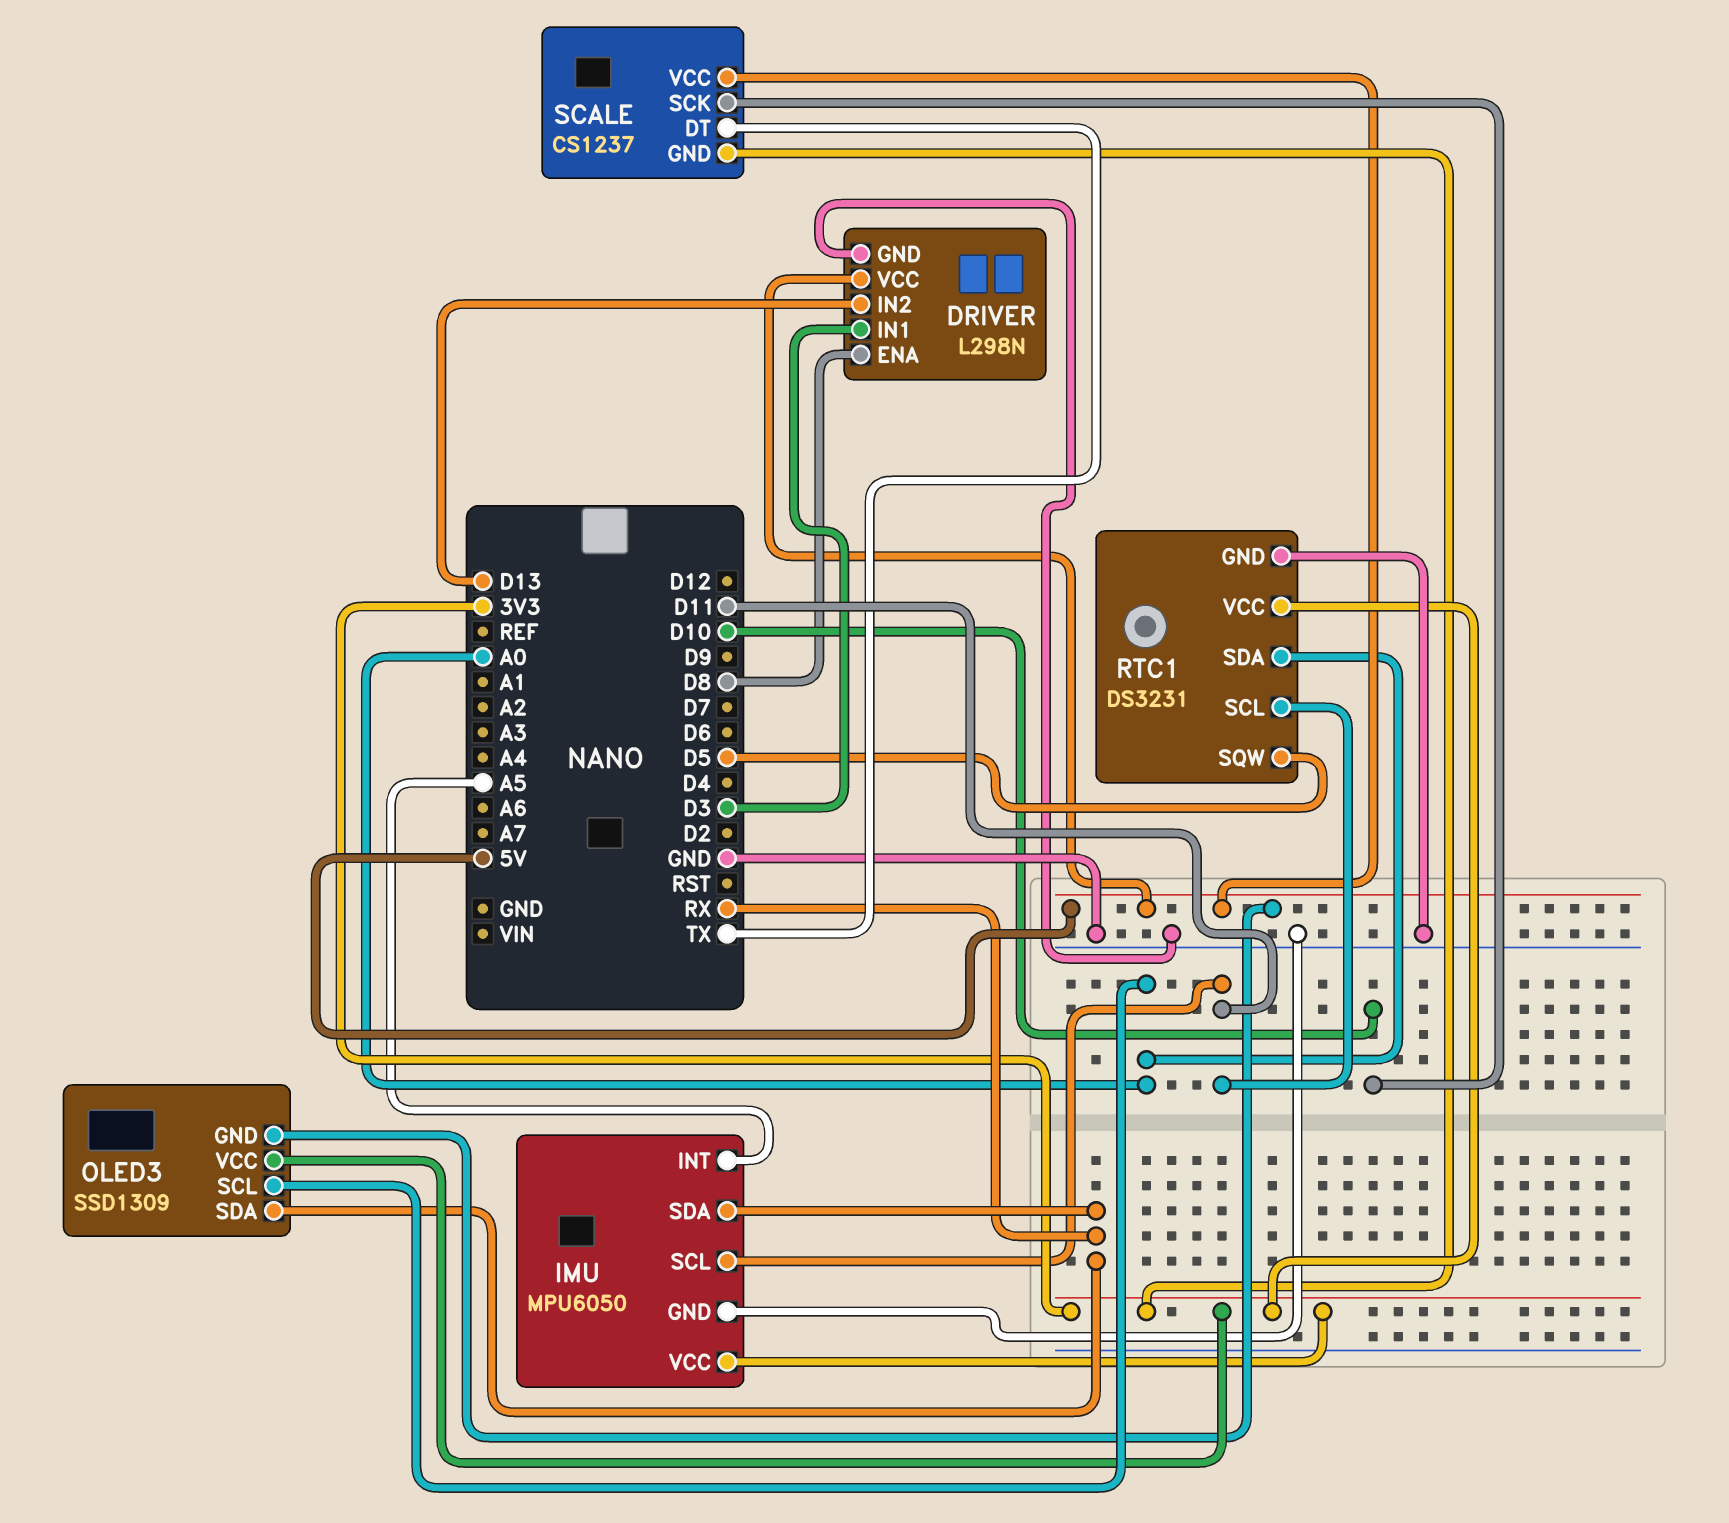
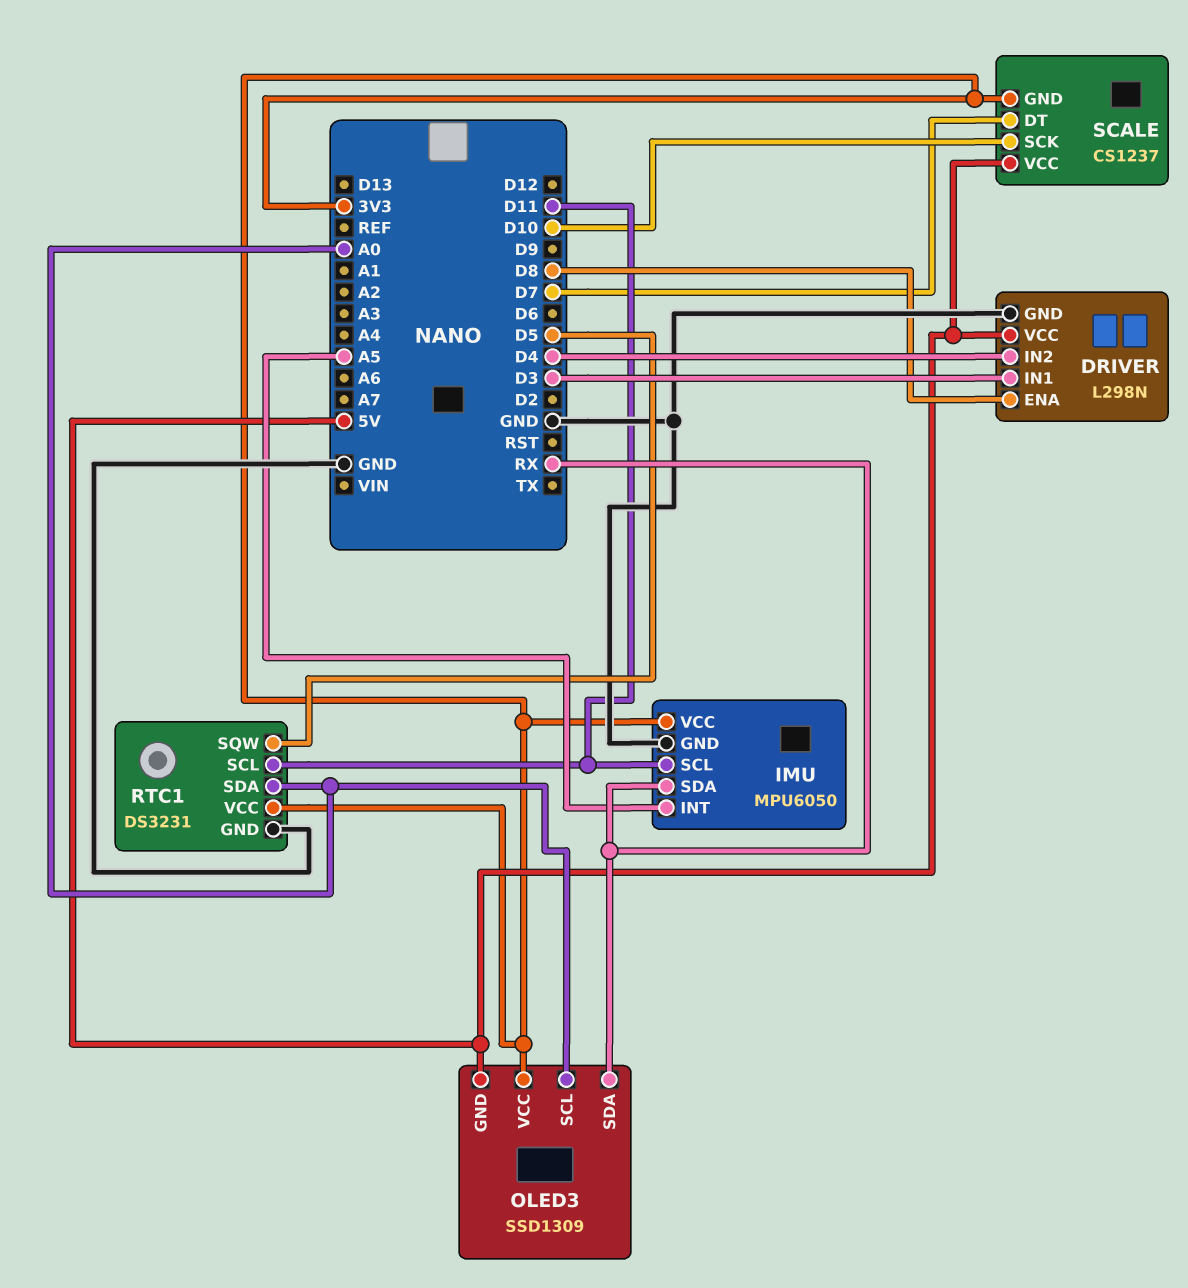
DRIVER pin IN2: D13 -> D4
SCALE pin DT: TX -> D7

